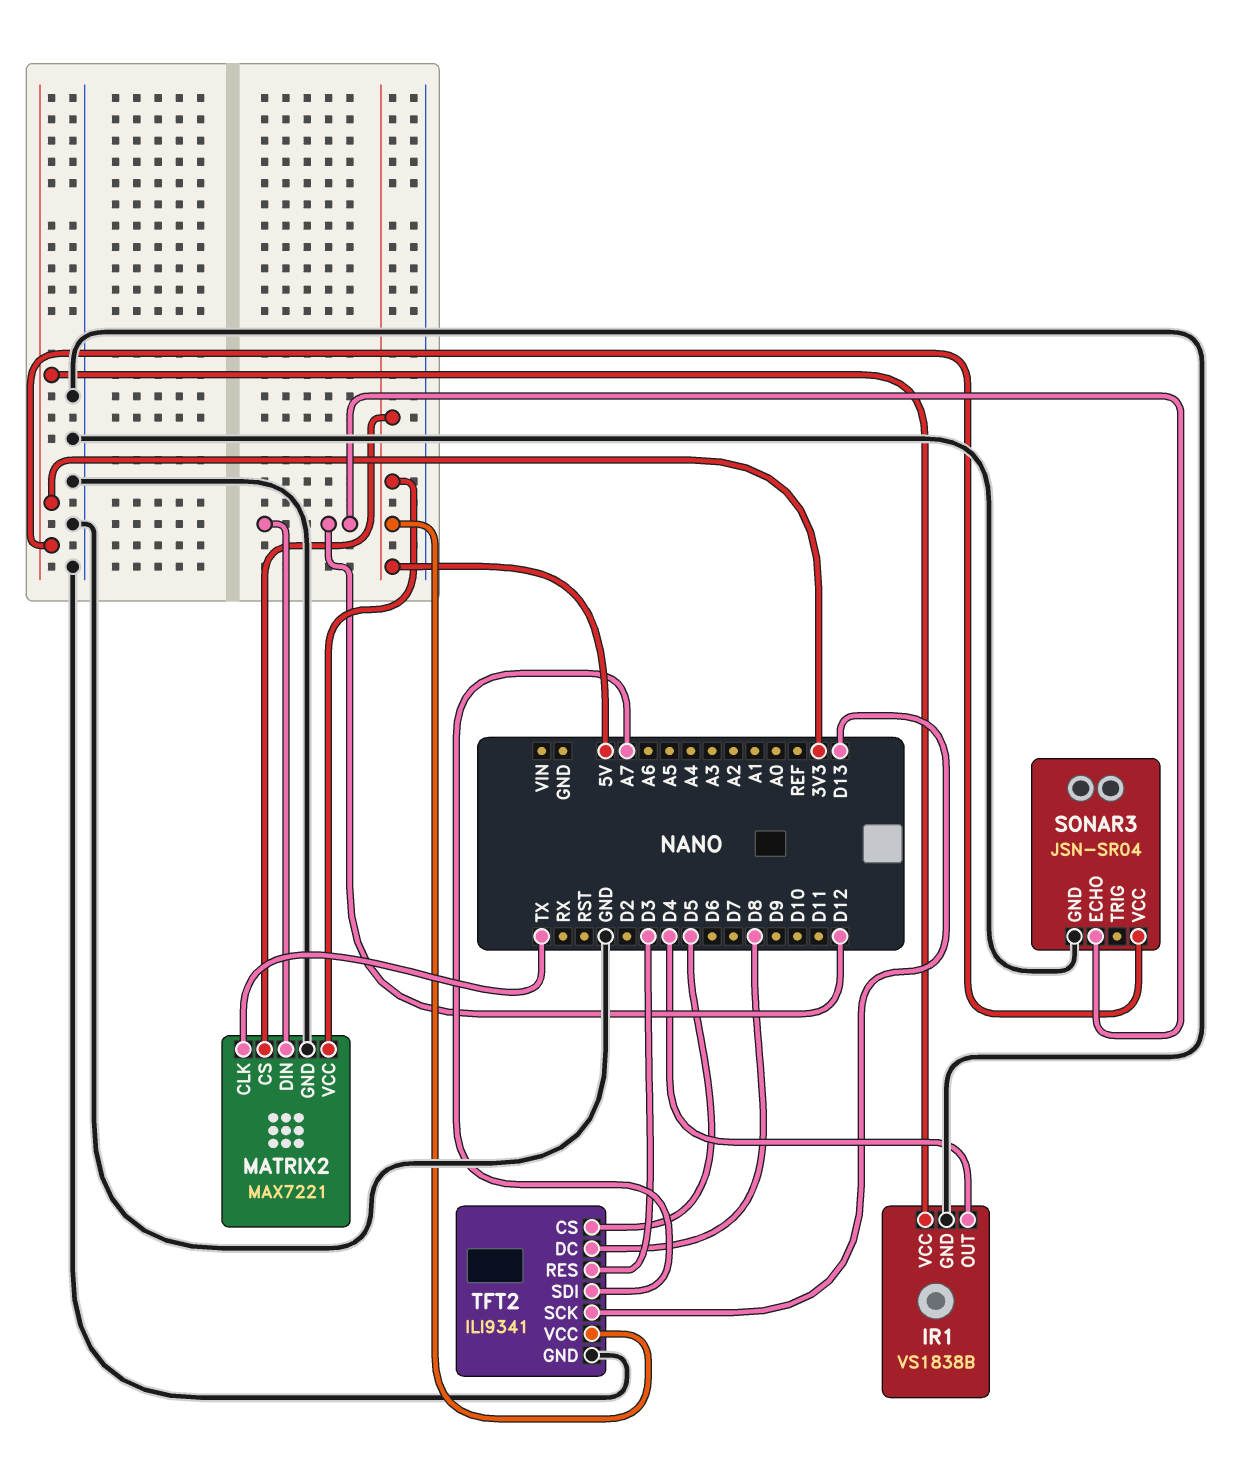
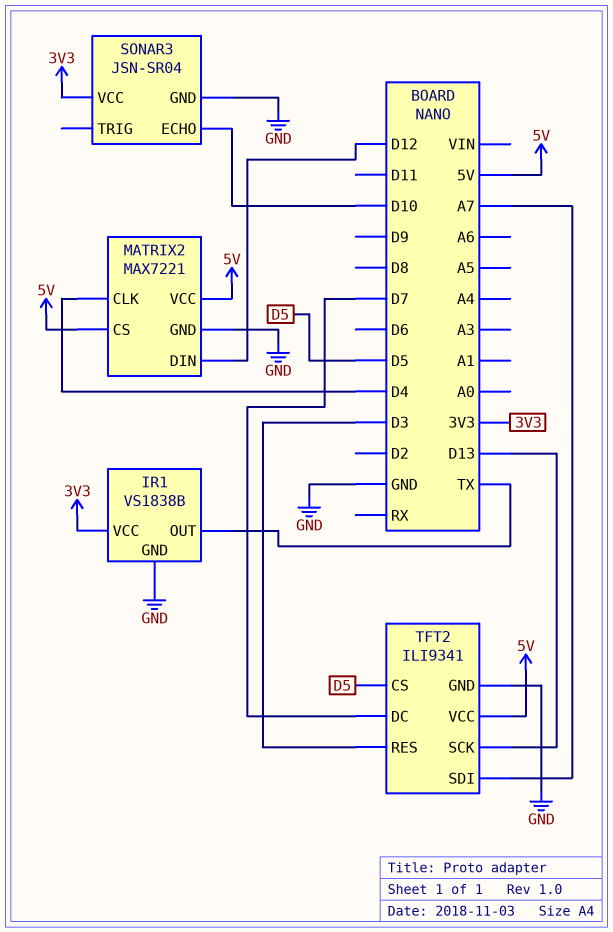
IR1 pin OUT: D4 -> TX
MATRIX2 pin CLK: TX -> D4
SONAR3 pin ECHO: D12 -> D10
TFT2 pin DC: D8 -> D7

